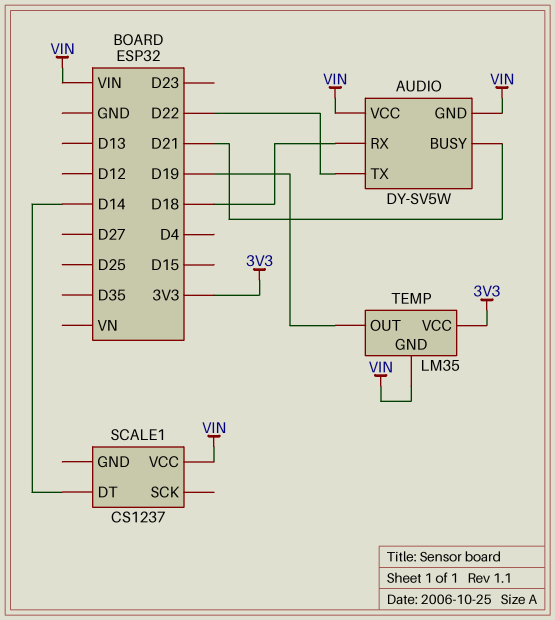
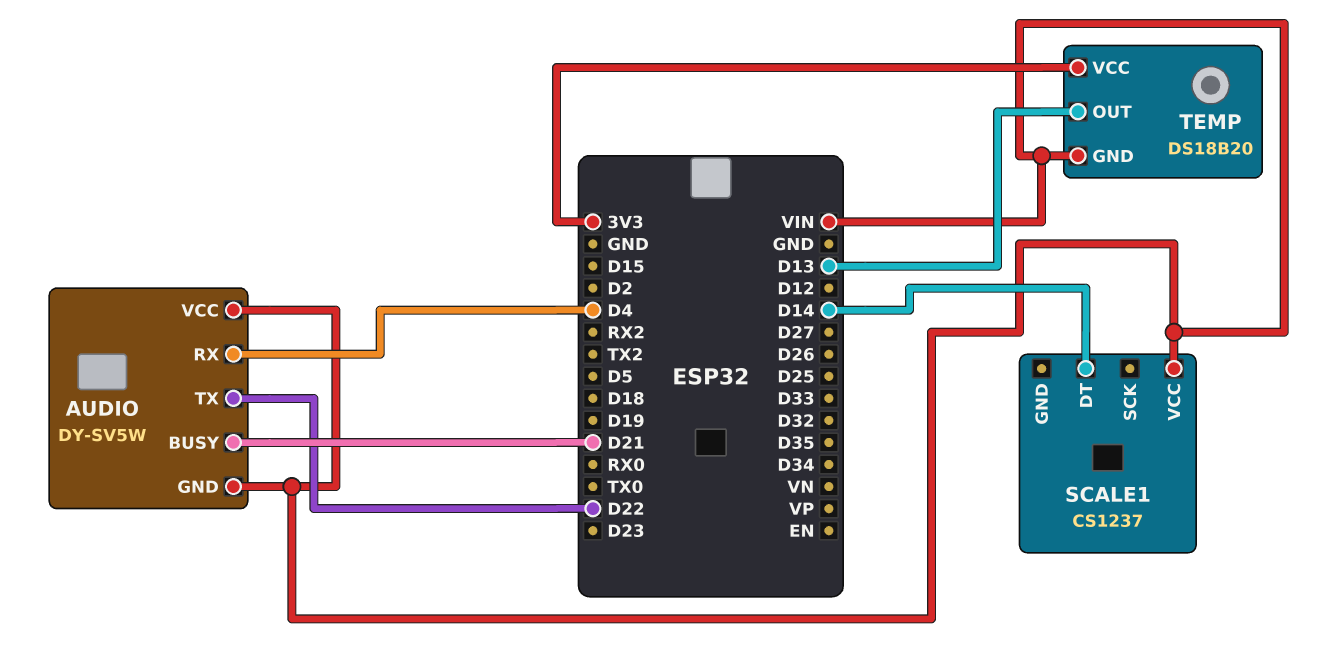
AUDIO pin RX: D18 -> D4
TEMP: LM35 -> DS18B20
TEMP pin OUT: D19 -> D13

